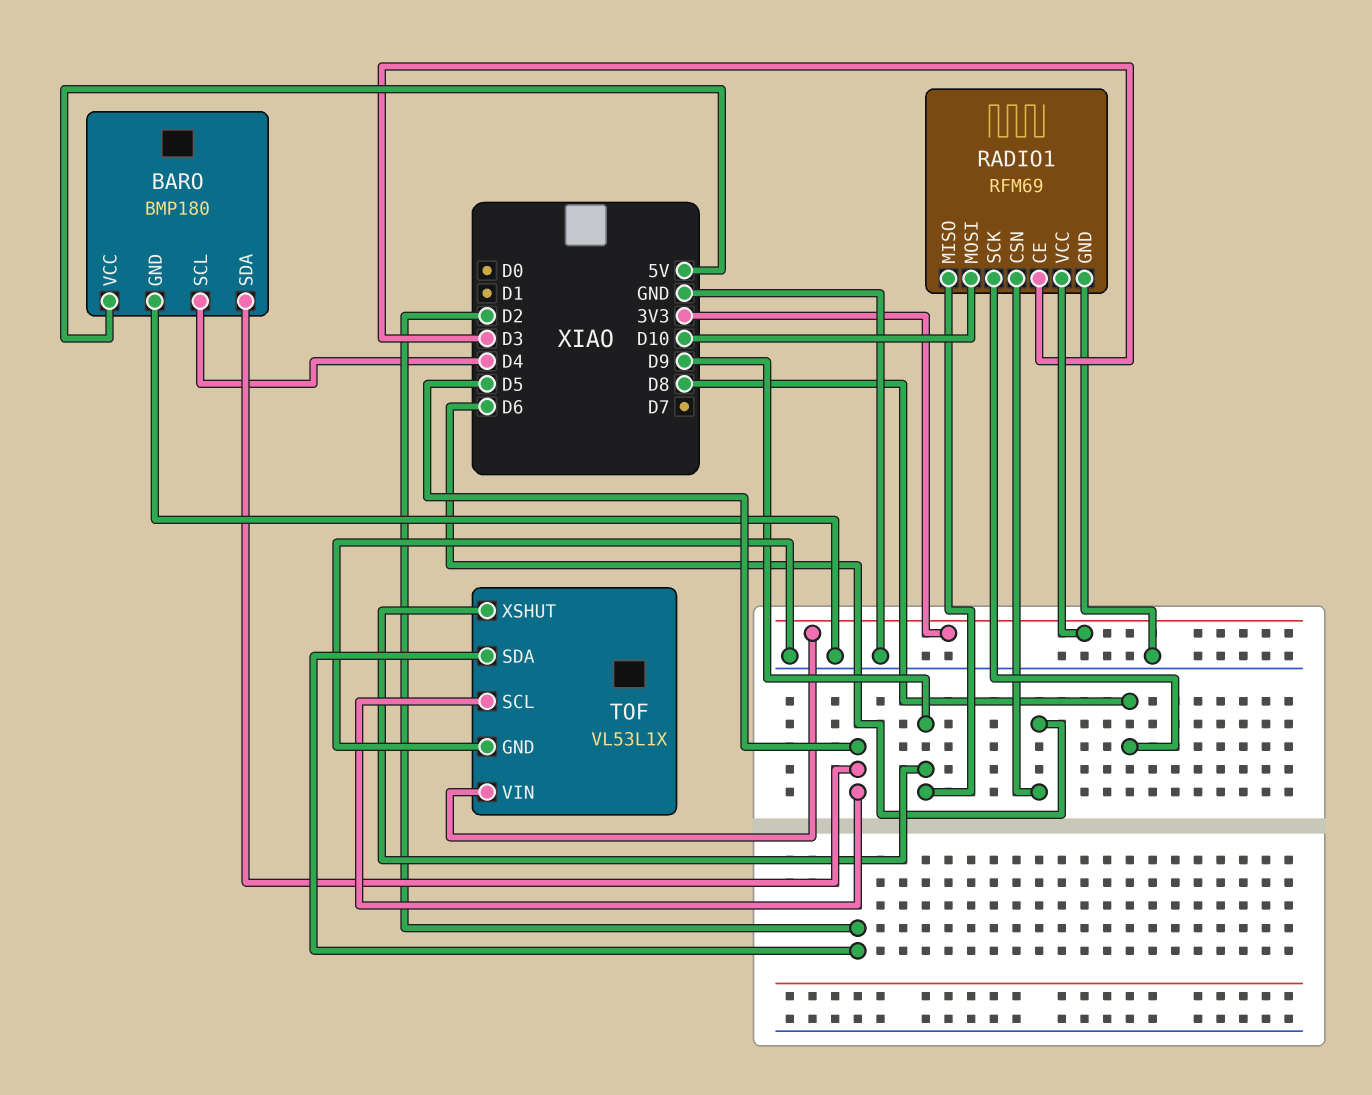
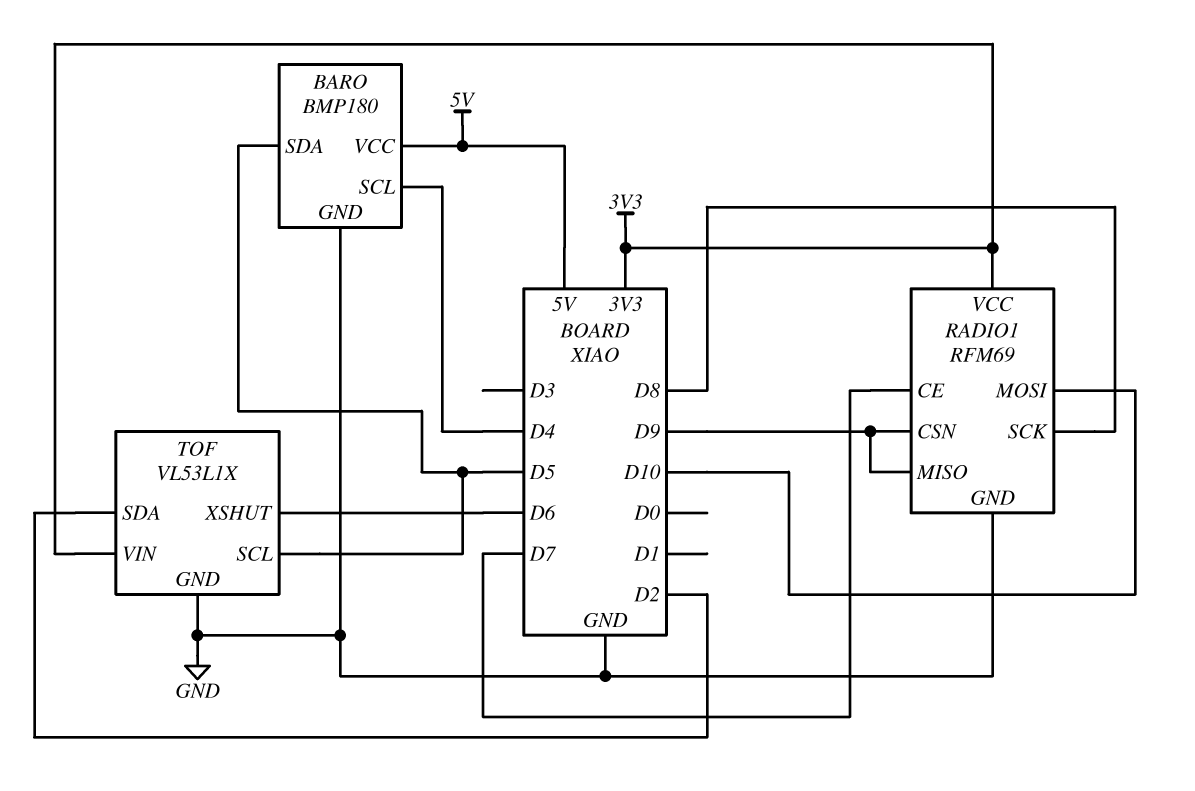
RADIO1 pin CE: D3 -> D7
RADIO1 pin CSN: D6 -> D9
TOF pin XSHUT: D9 -> D6

